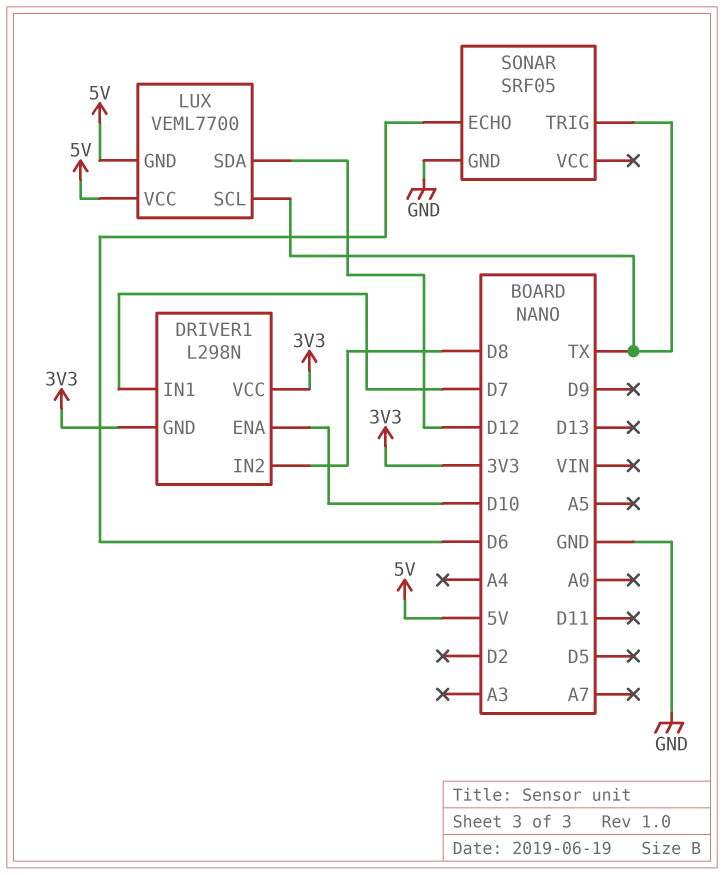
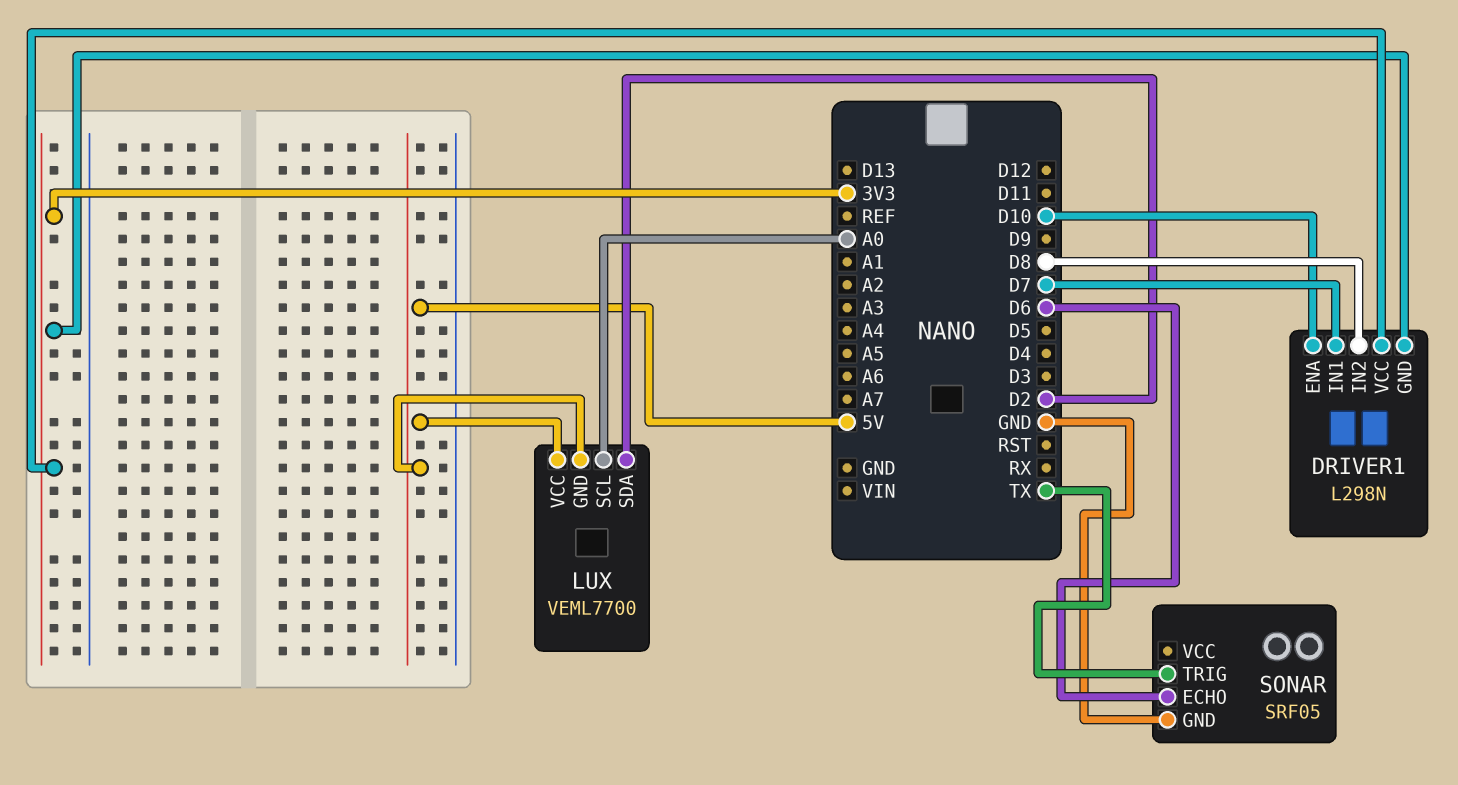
LUX pin SCL: TX -> A0
LUX pin SDA: D12 -> D2

